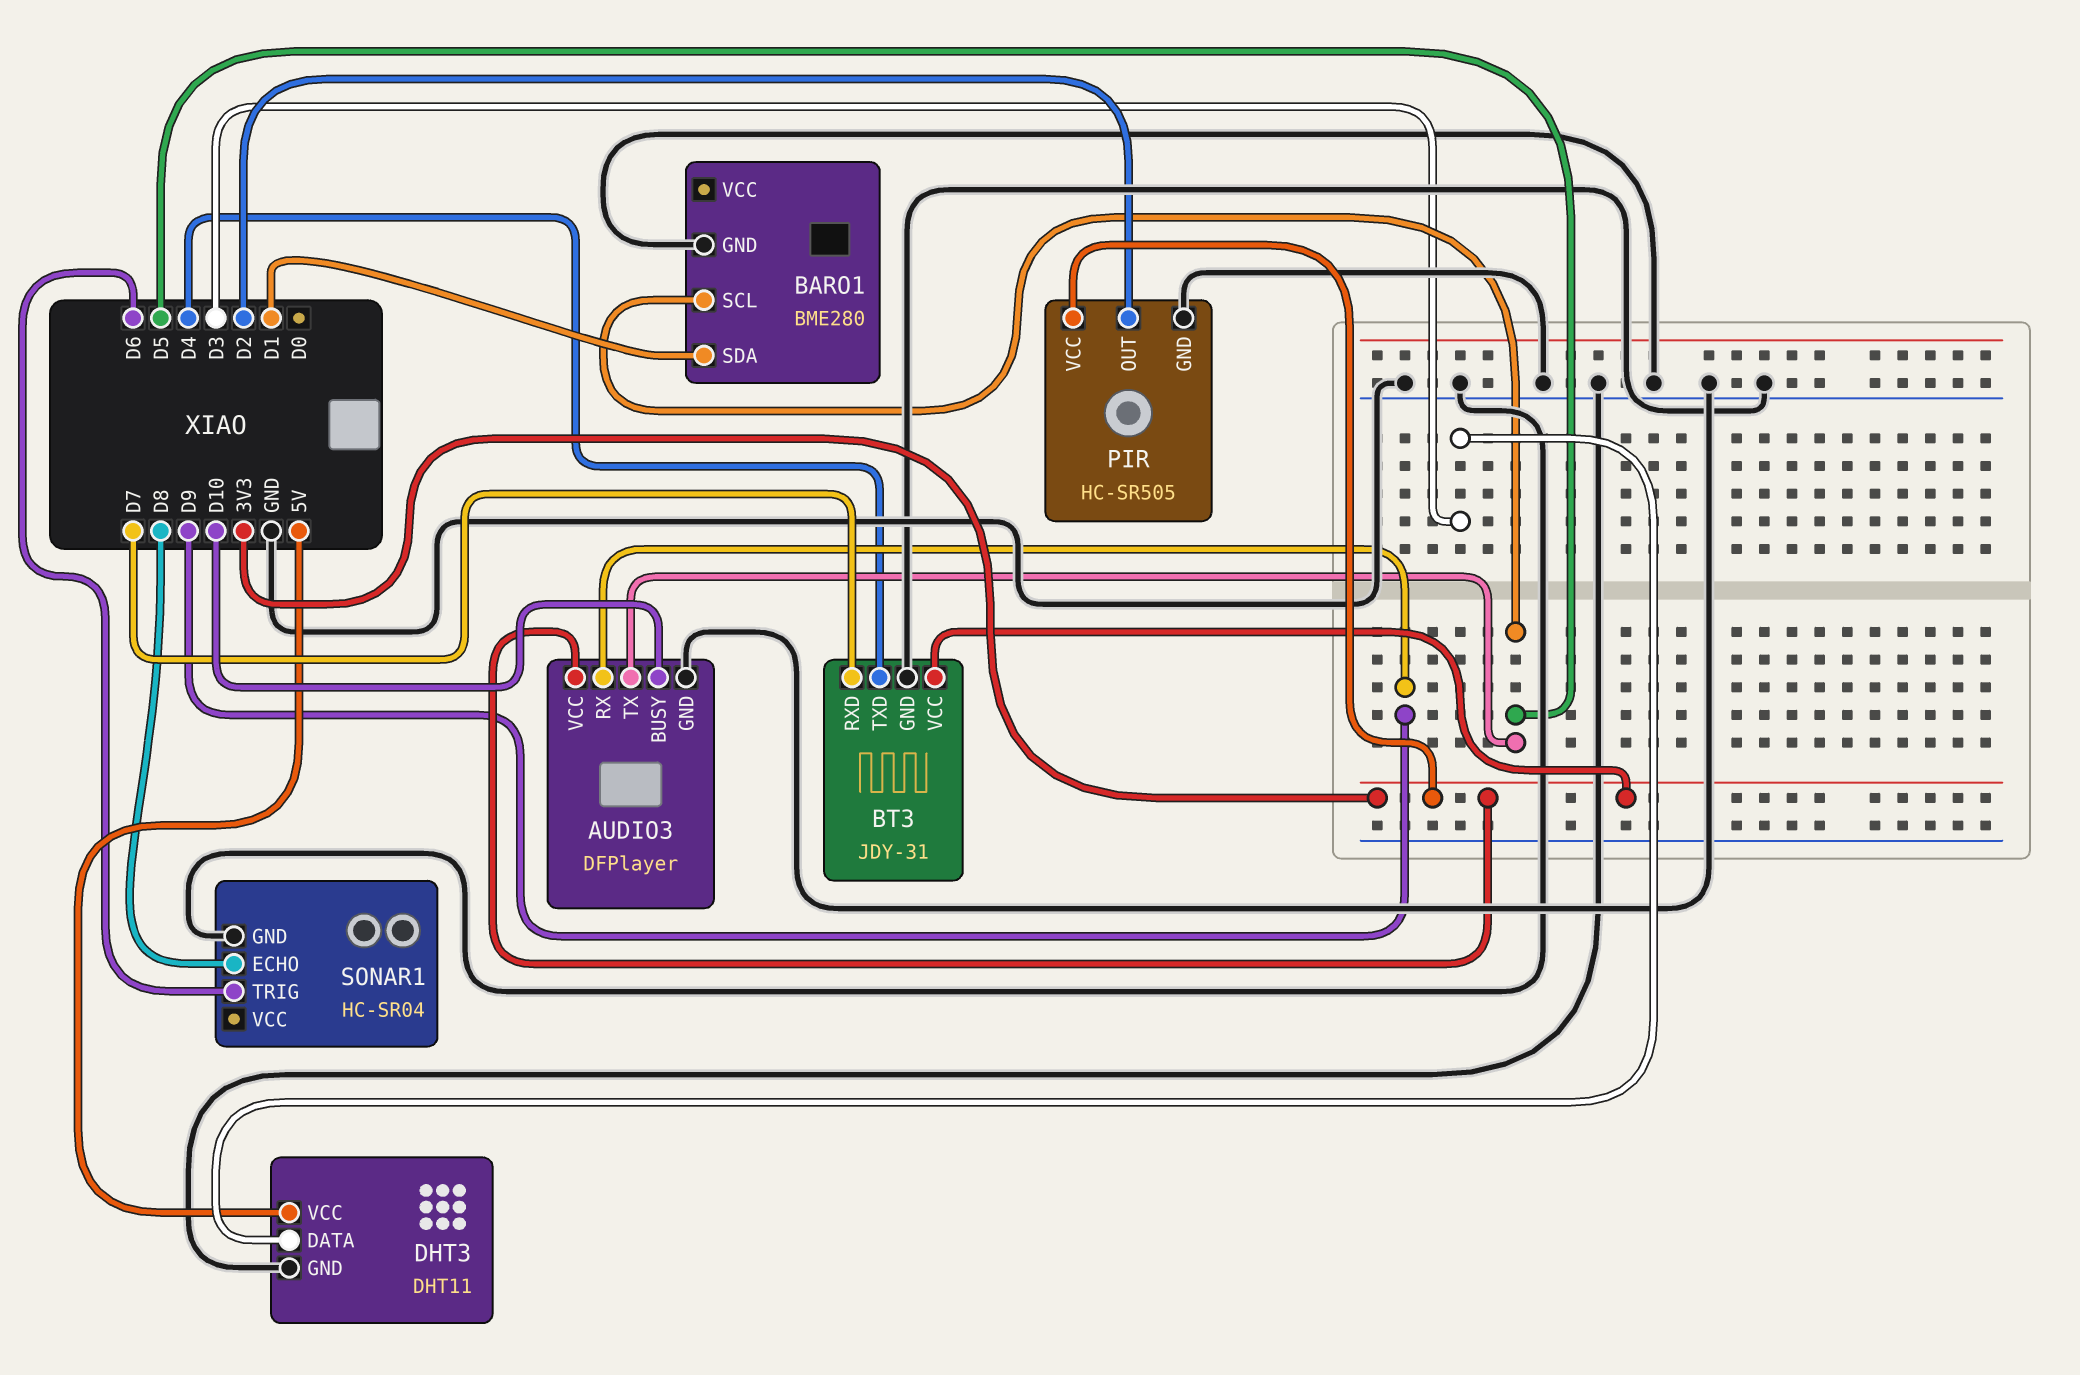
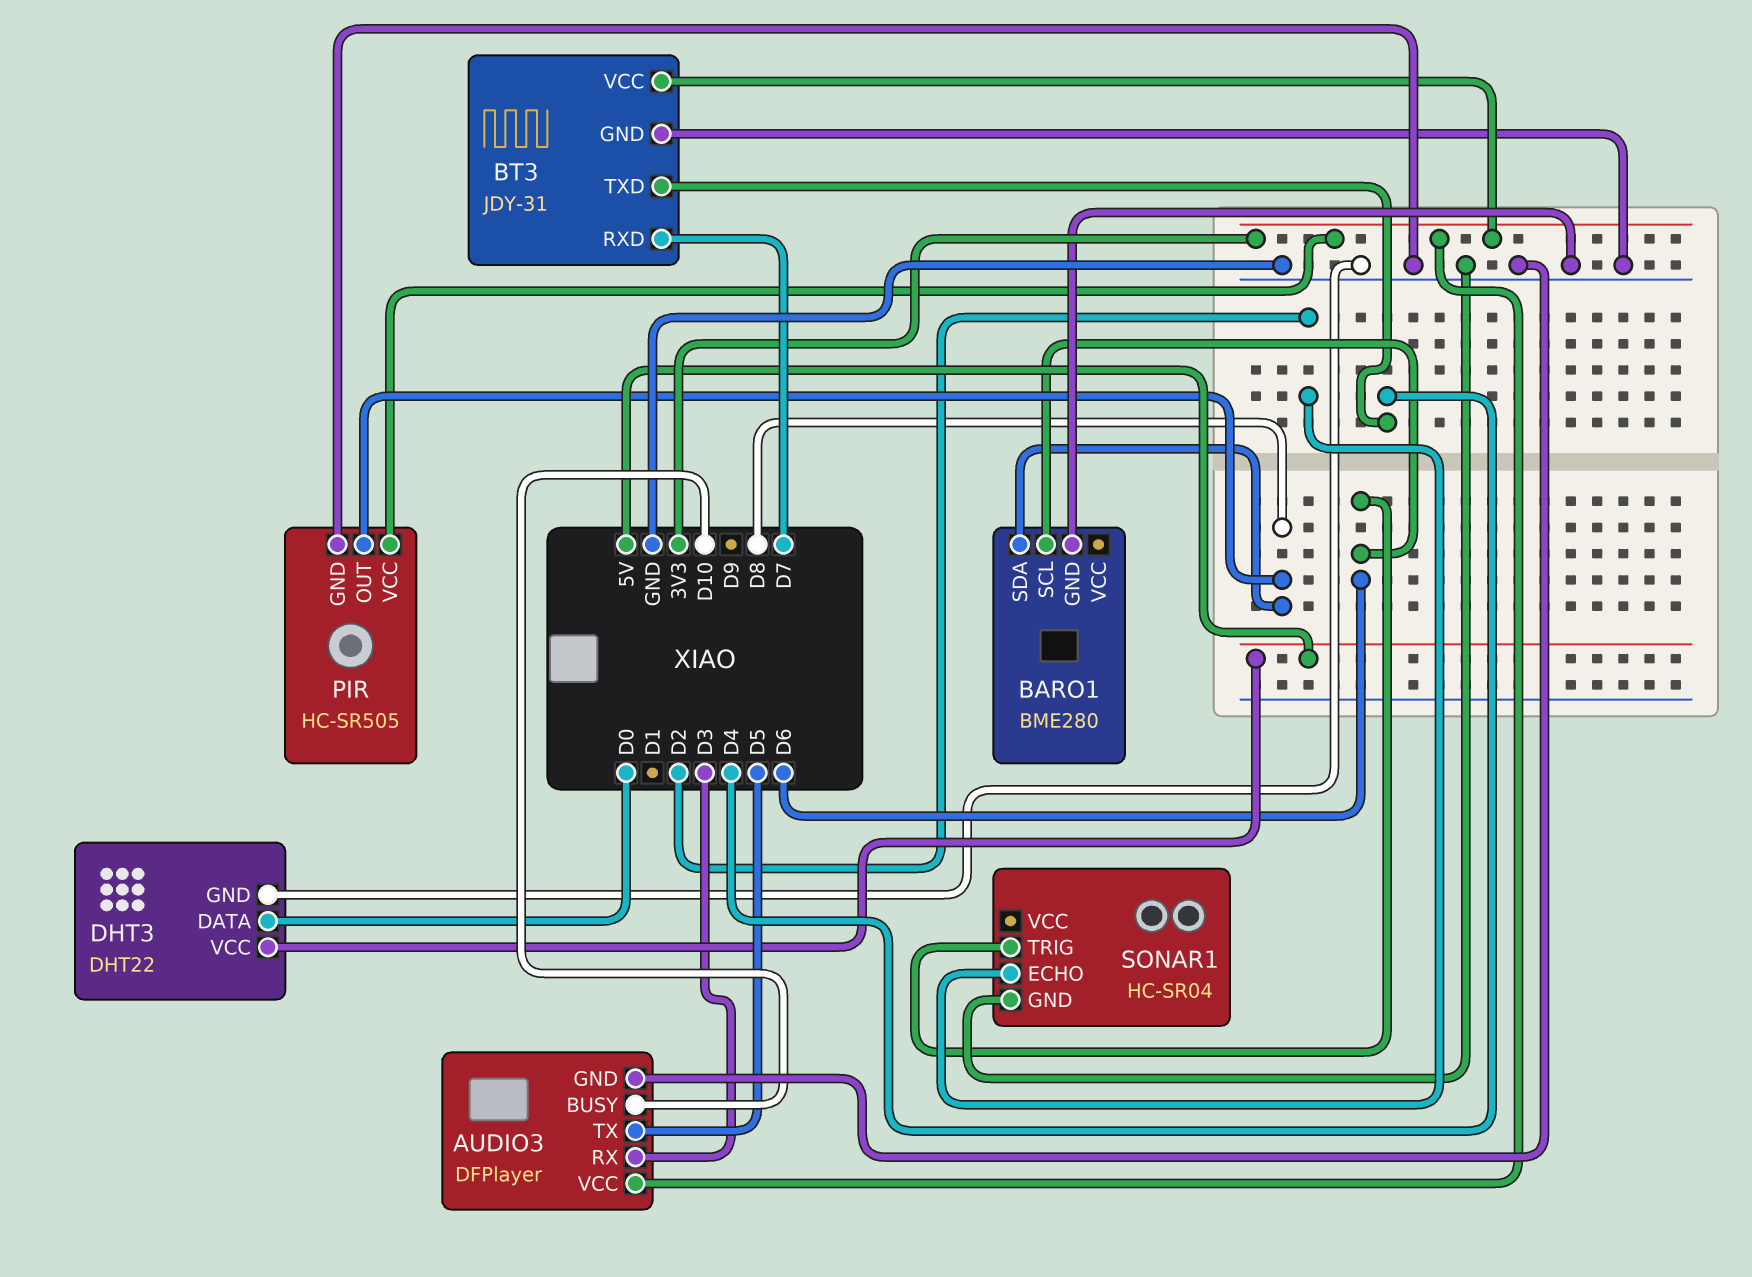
AUDIO3 pin RX: D9 -> D3
BARO1 pin SCL: D5 -> D6
BARO1 pin SDA: D1 -> D8
DHT3: DHT11 -> DHT22
DHT3 pin DATA: D3 -> D0
PIR pin OUT: D2 -> D8
SONAR1 pin ECHO: D8 -> D2

